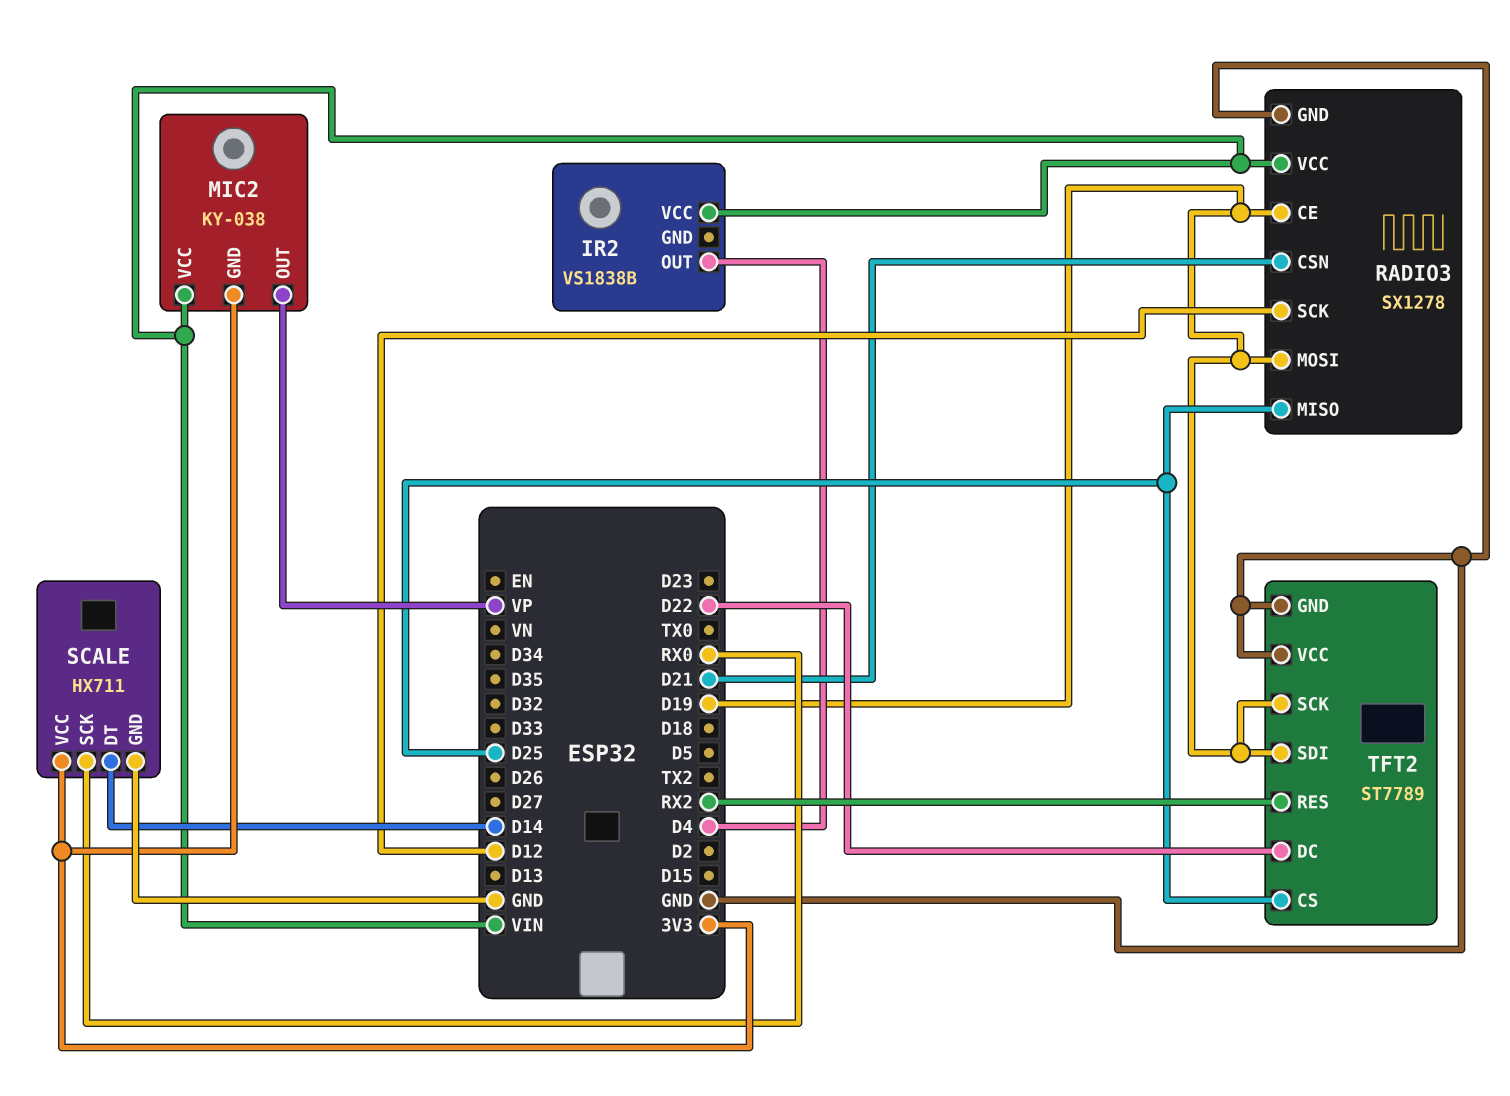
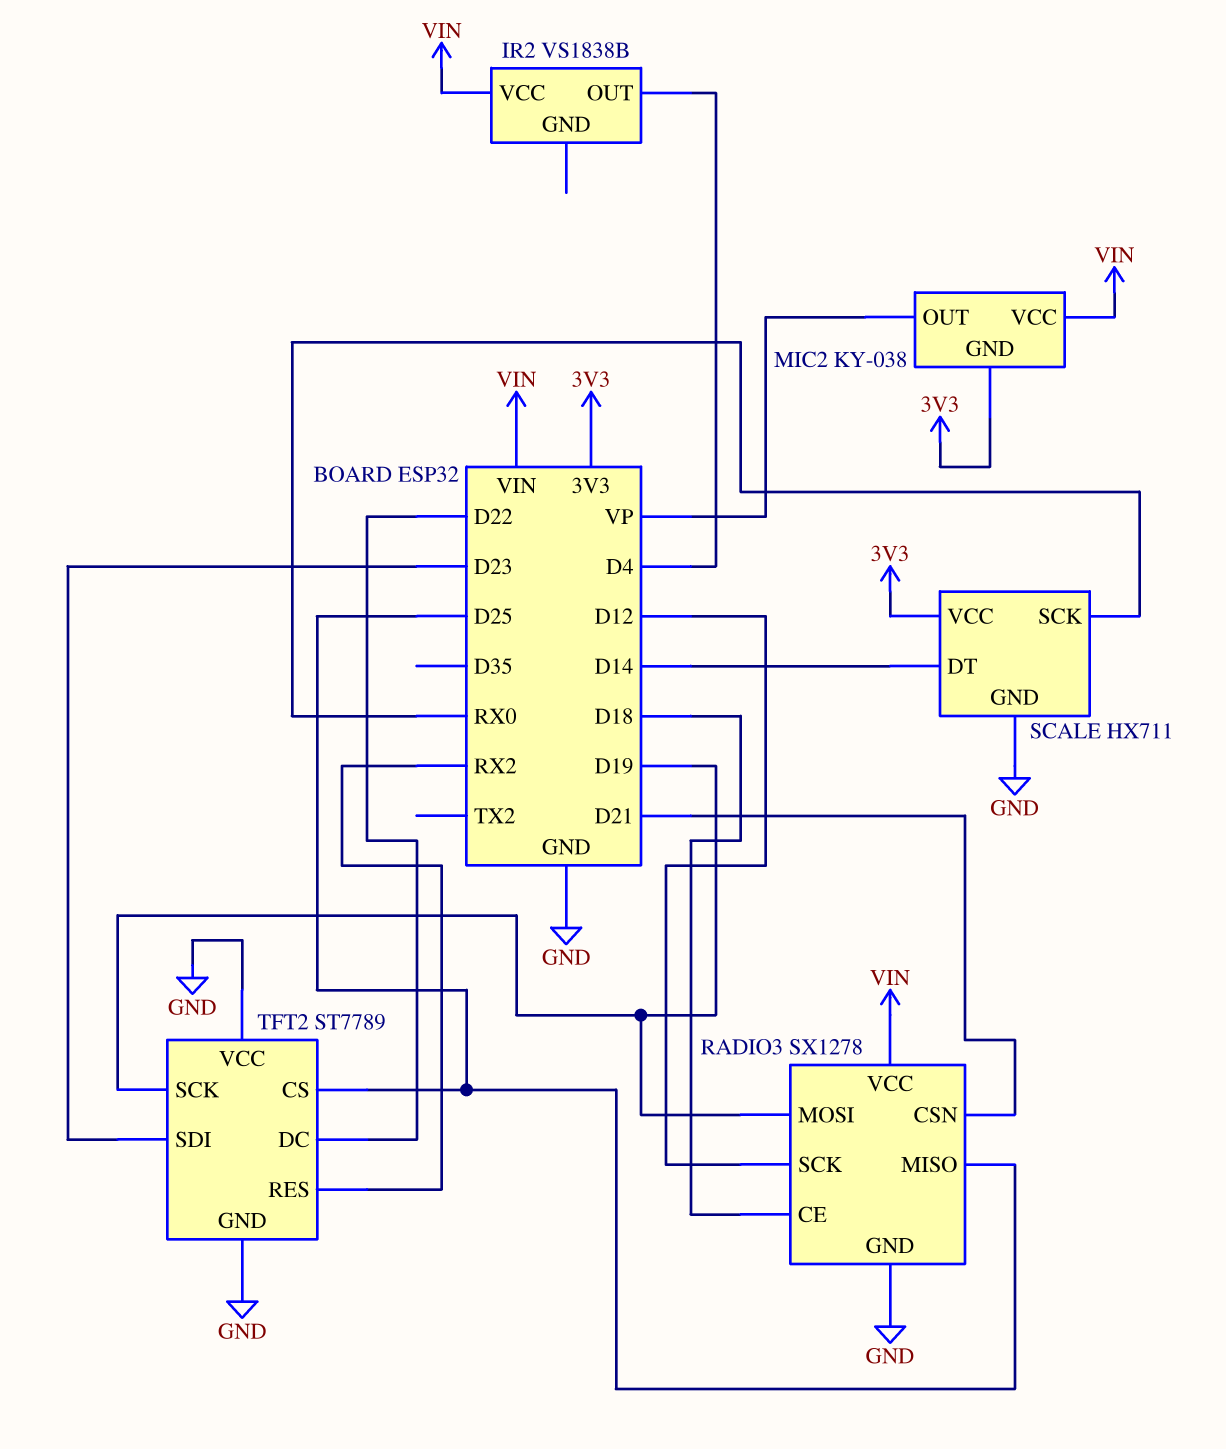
RADIO3 pin CE: D19 -> D18
TFT2 pin SDI: D19 -> D23

